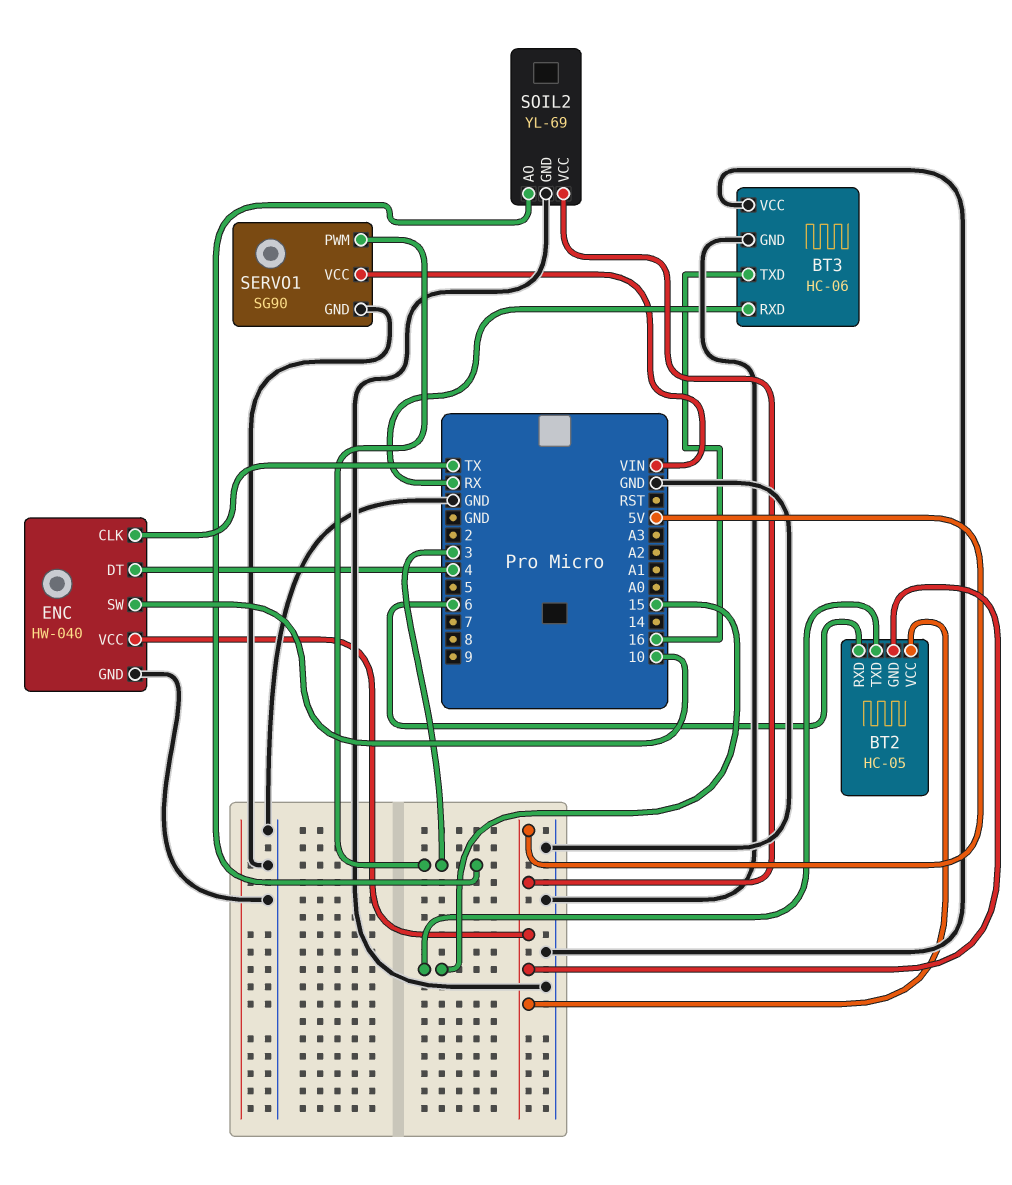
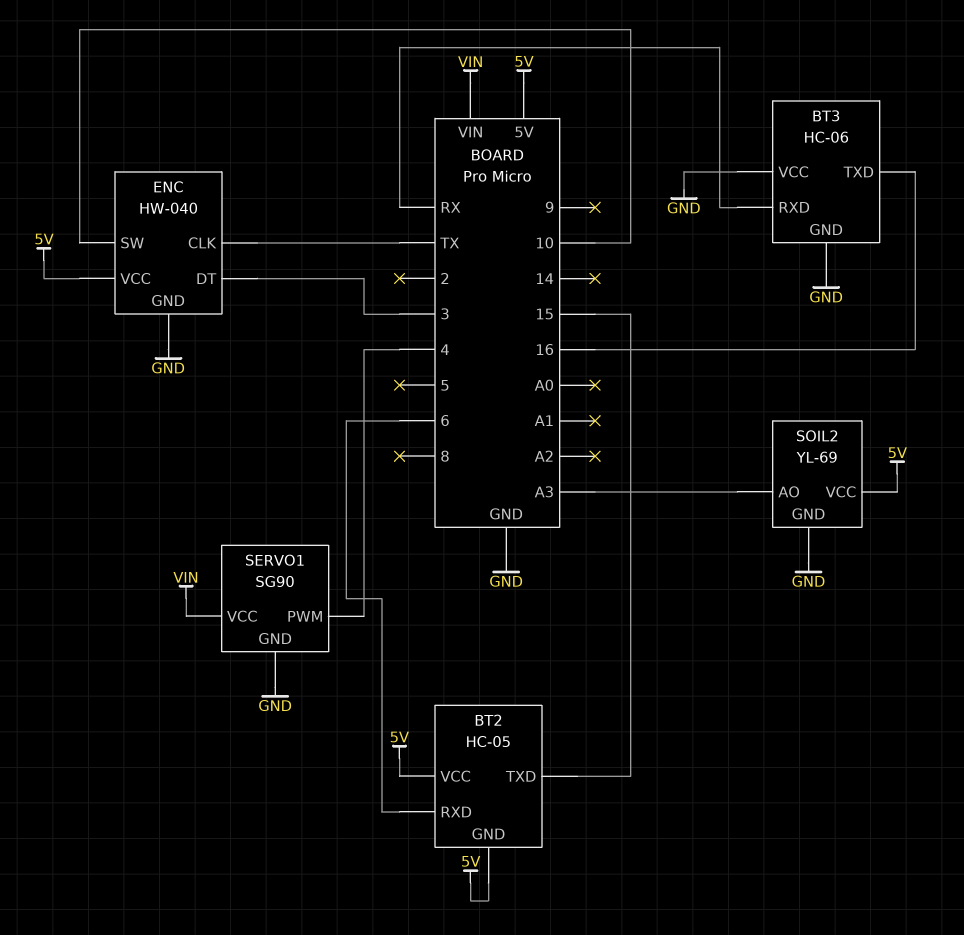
ENC pin DT: 4 -> 3
SERVO1 pin PWM: 3 -> 4
SOIL2 pin AO: 3 -> A3

